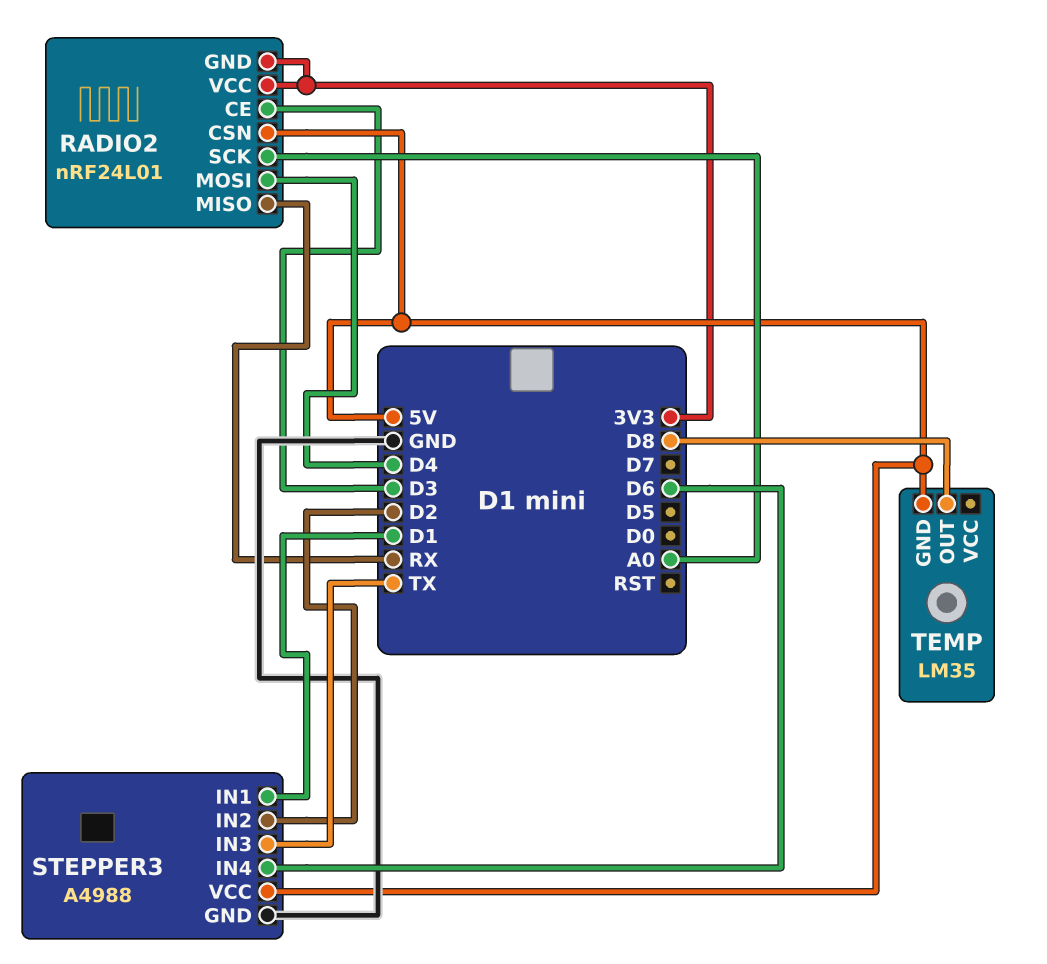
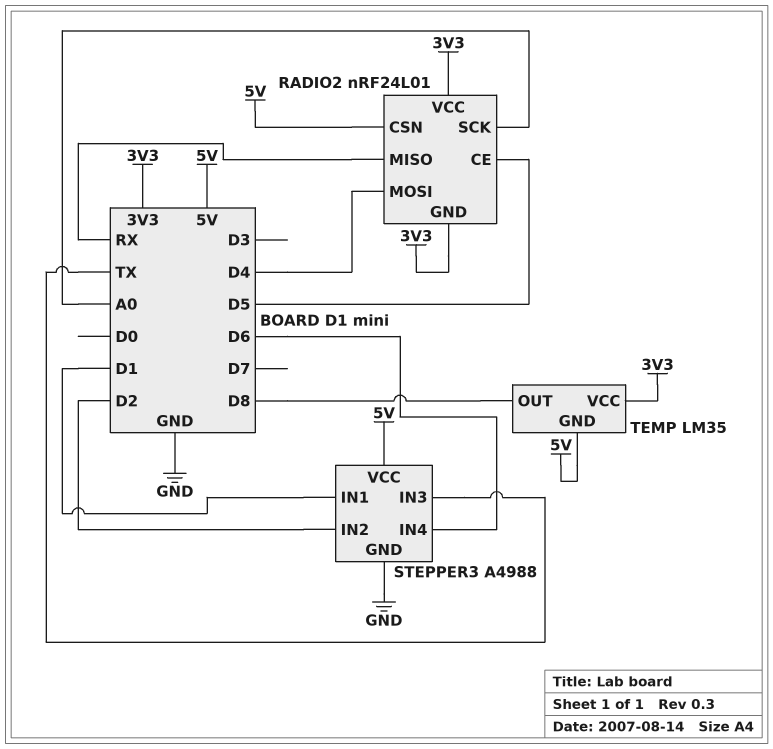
RADIO2 pin CE: D3 -> D5
TEMP pin VCC: none -> 3V3

